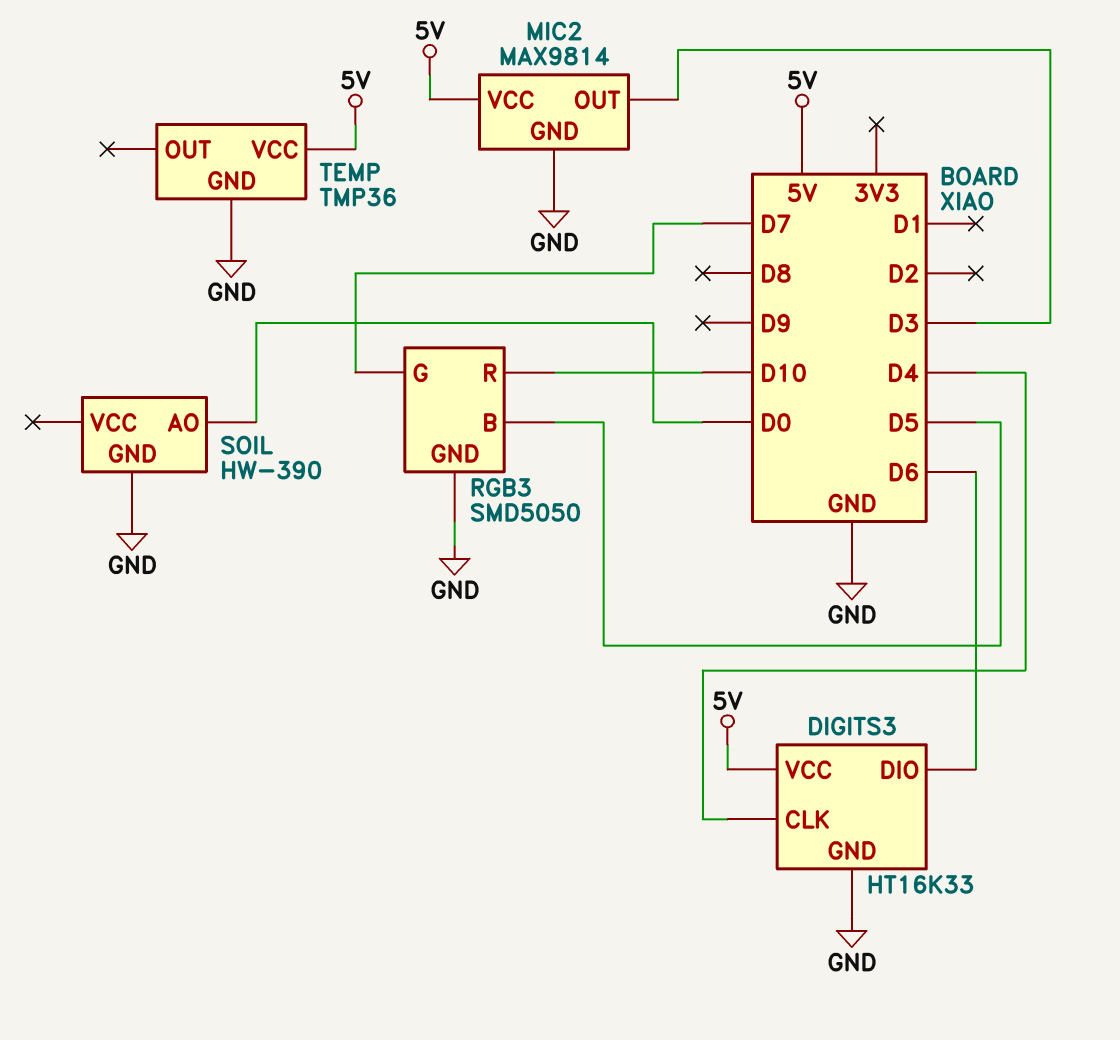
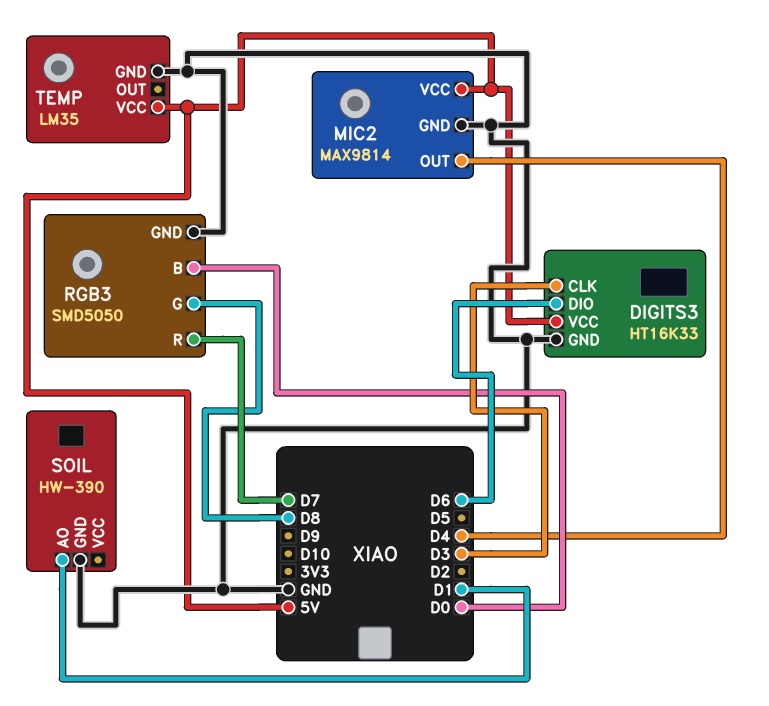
DIGITS3 pin CLK: D4 -> D3
MIC2 pin OUT: D3 -> D4
RGB3 pin B: D5 -> D0
RGB3 pin G: D7 -> D8
RGB3 pin R: D10 -> D7
SOIL pin AO: D0 -> D1
TEMP: TMP36 -> LM35

